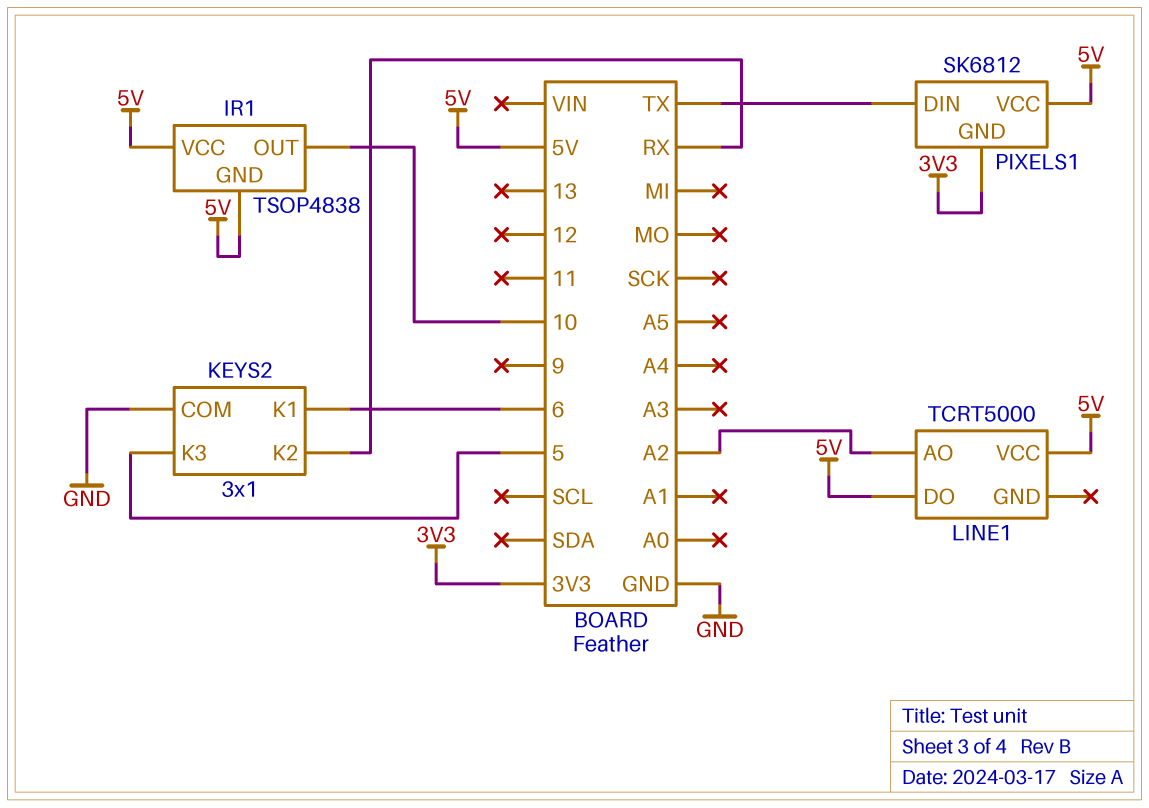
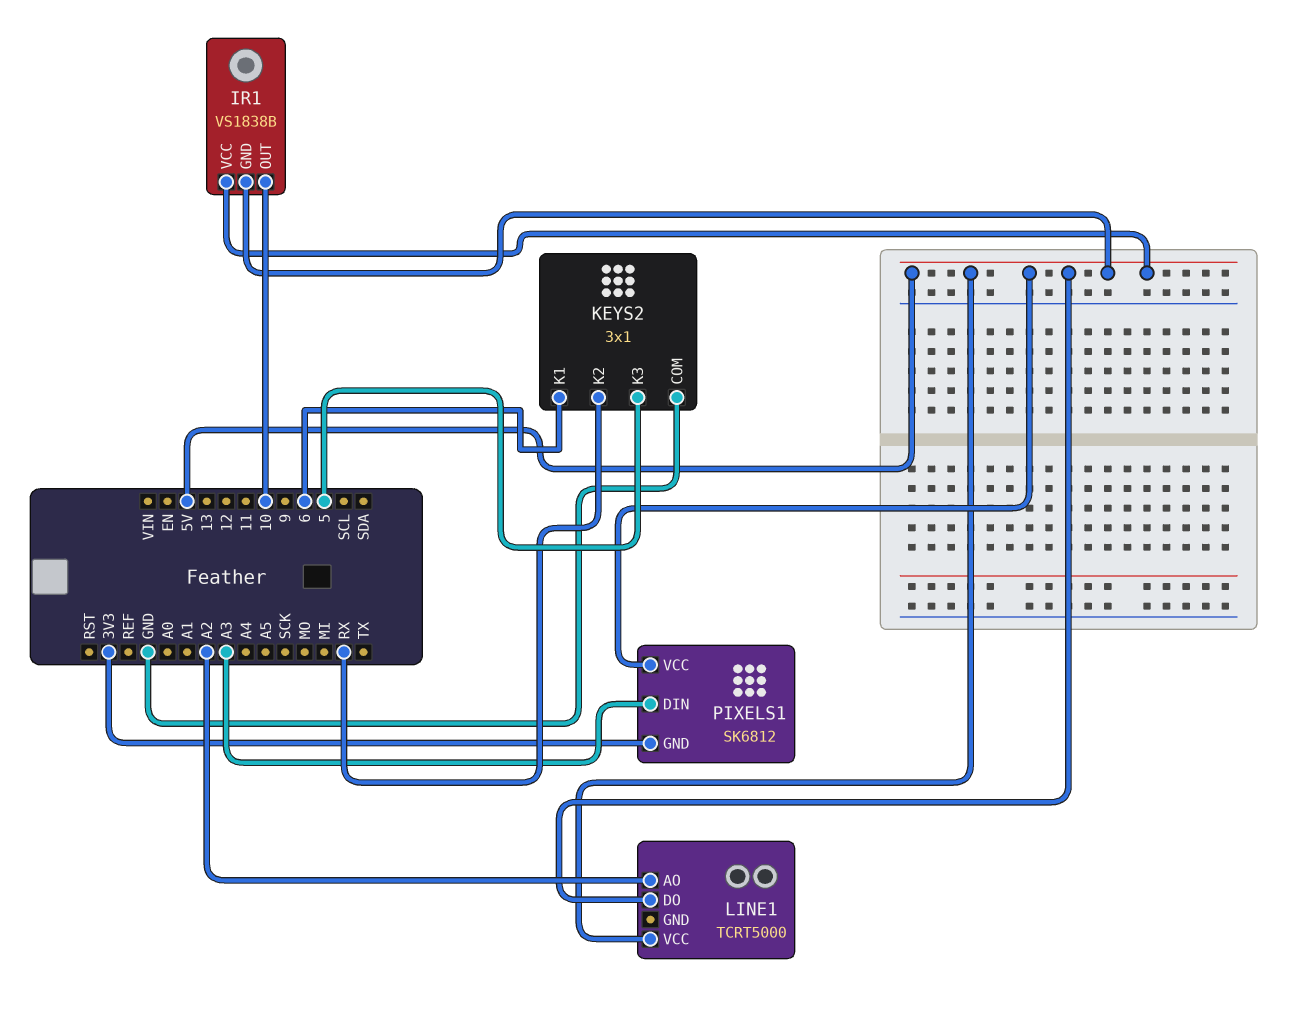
IR1: TSOP4838 -> VS1838B
PIXELS1 pin DIN: TX -> A3

